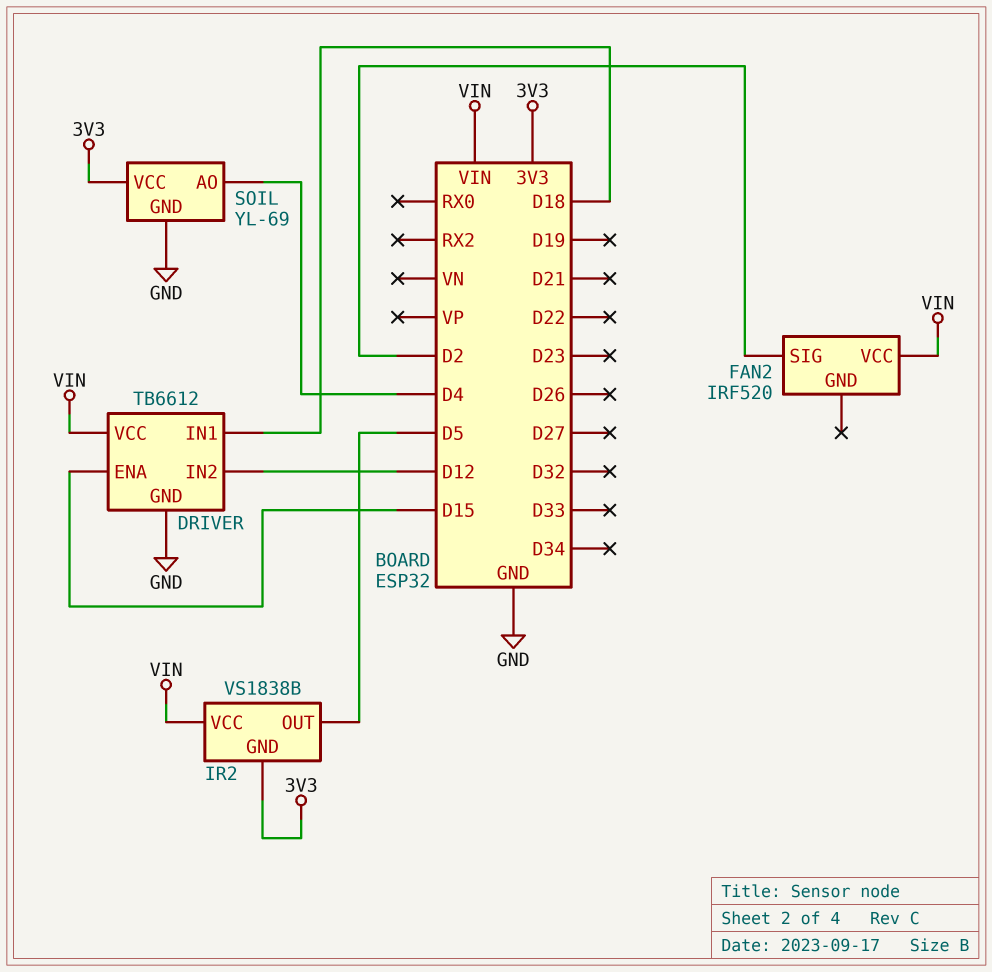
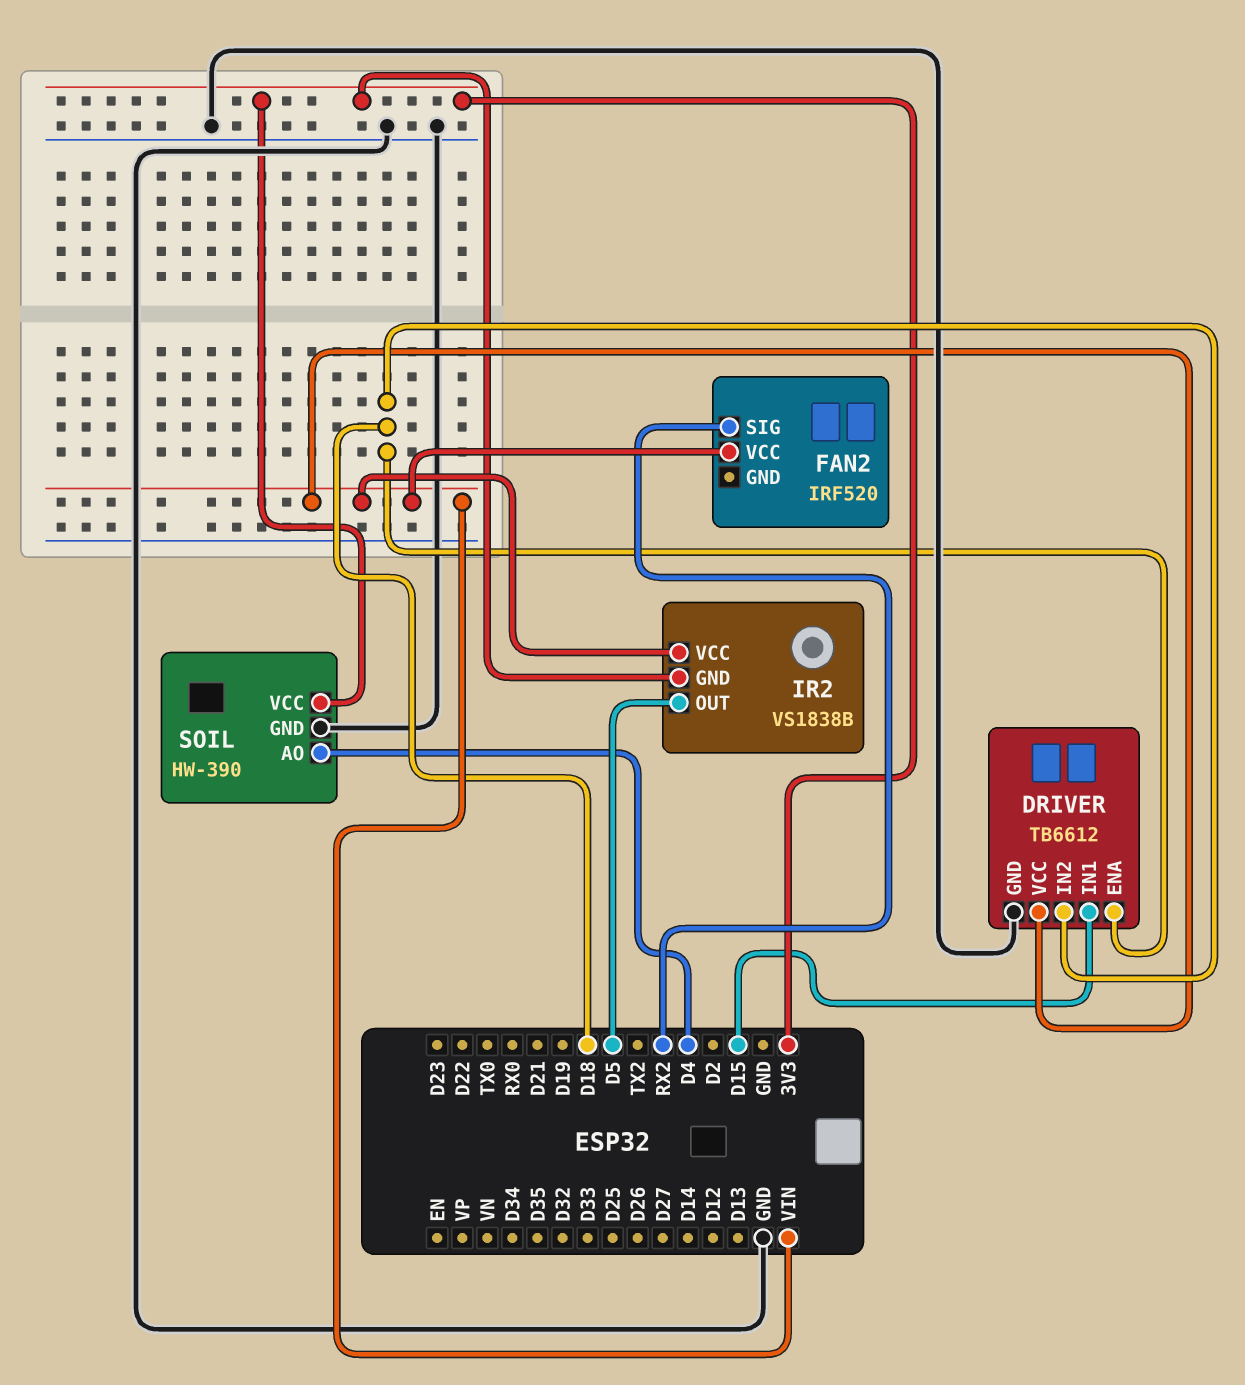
DRIVER pin ENA: D15 -> D18
DRIVER pin IN1: D18 -> D15
DRIVER pin IN2: D12 -> D18
FAN2 pin SIG: D2 -> RX2
SOIL: YL-69 -> HW-390

